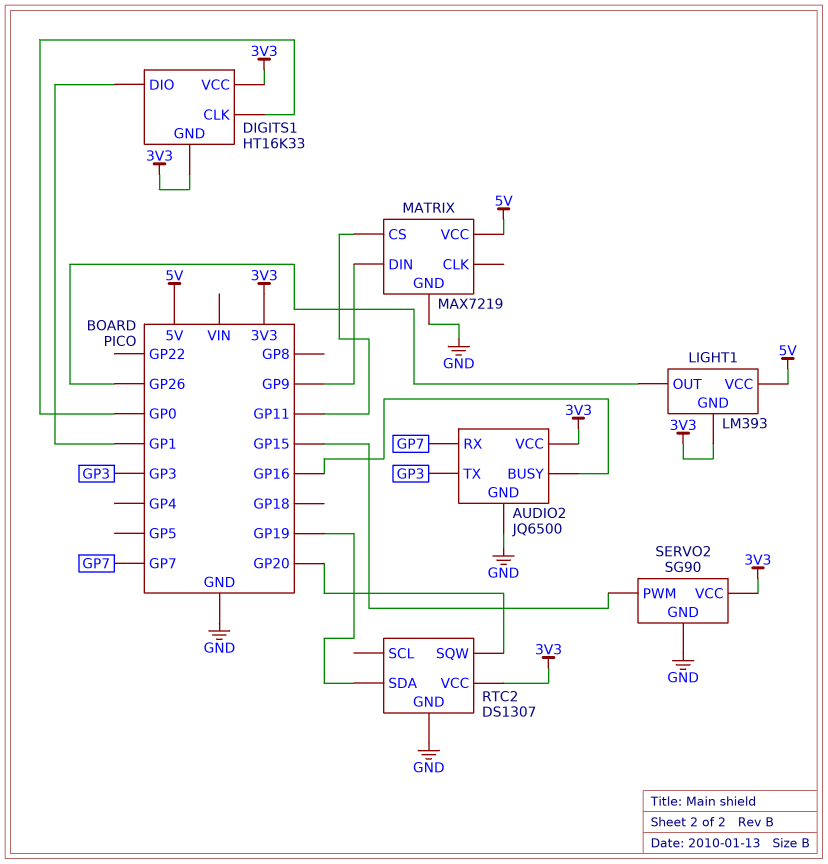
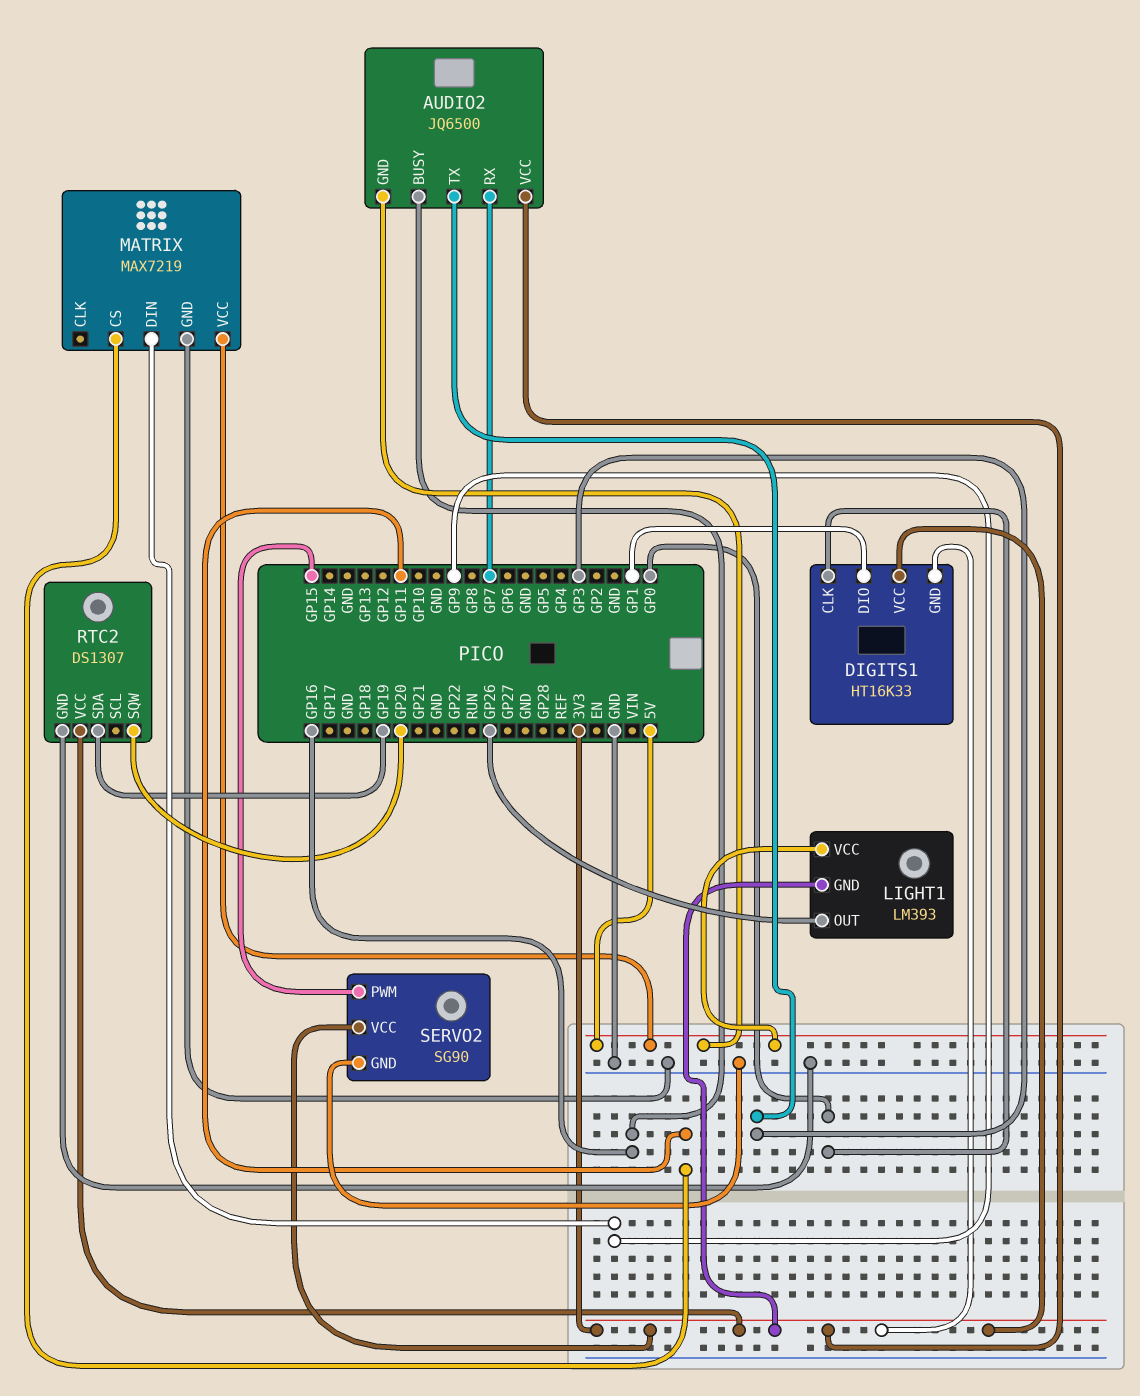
AUDIO2 pin GND: GND -> 5V

